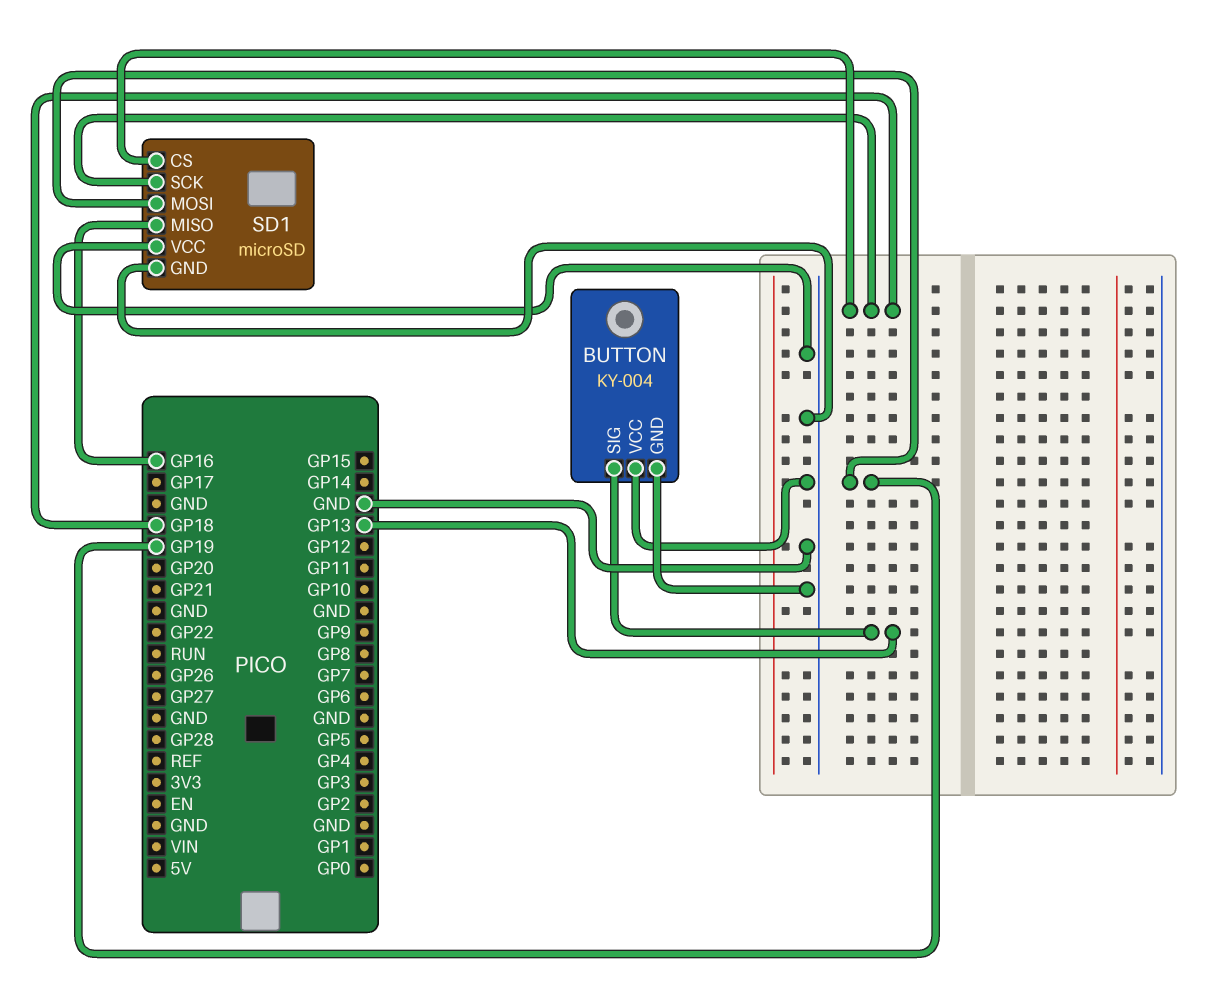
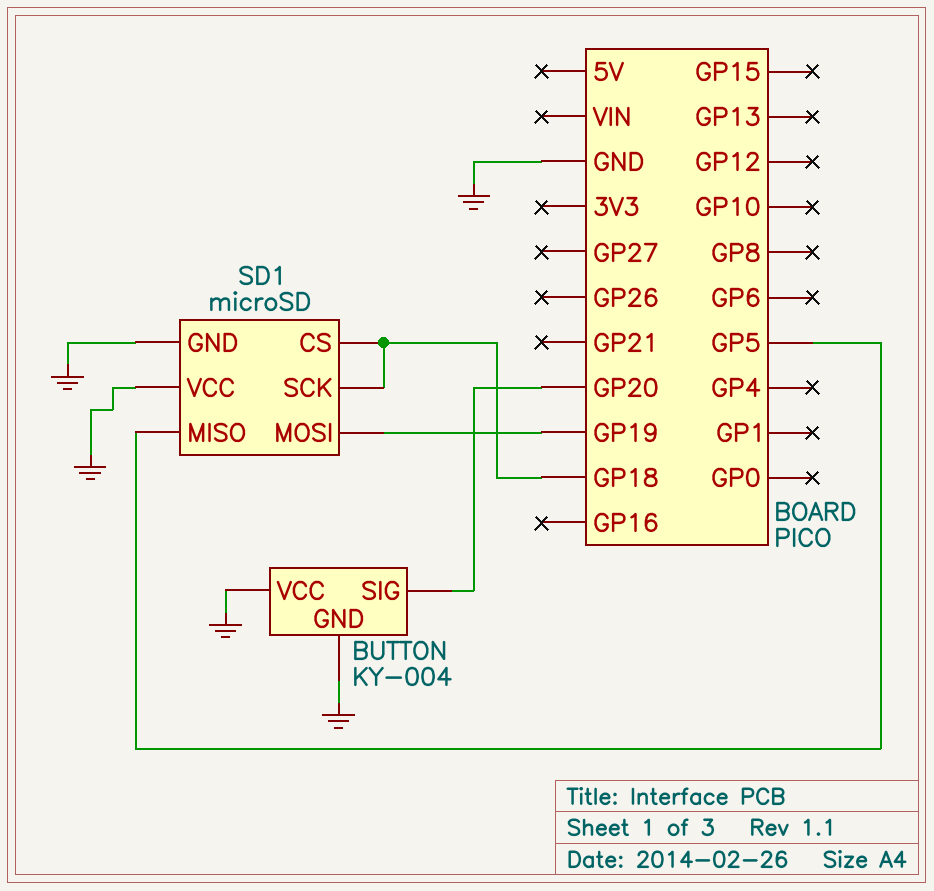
BUTTON pin SIG: GP13 -> GP20
SD1 pin MISO: GP16 -> GP5

